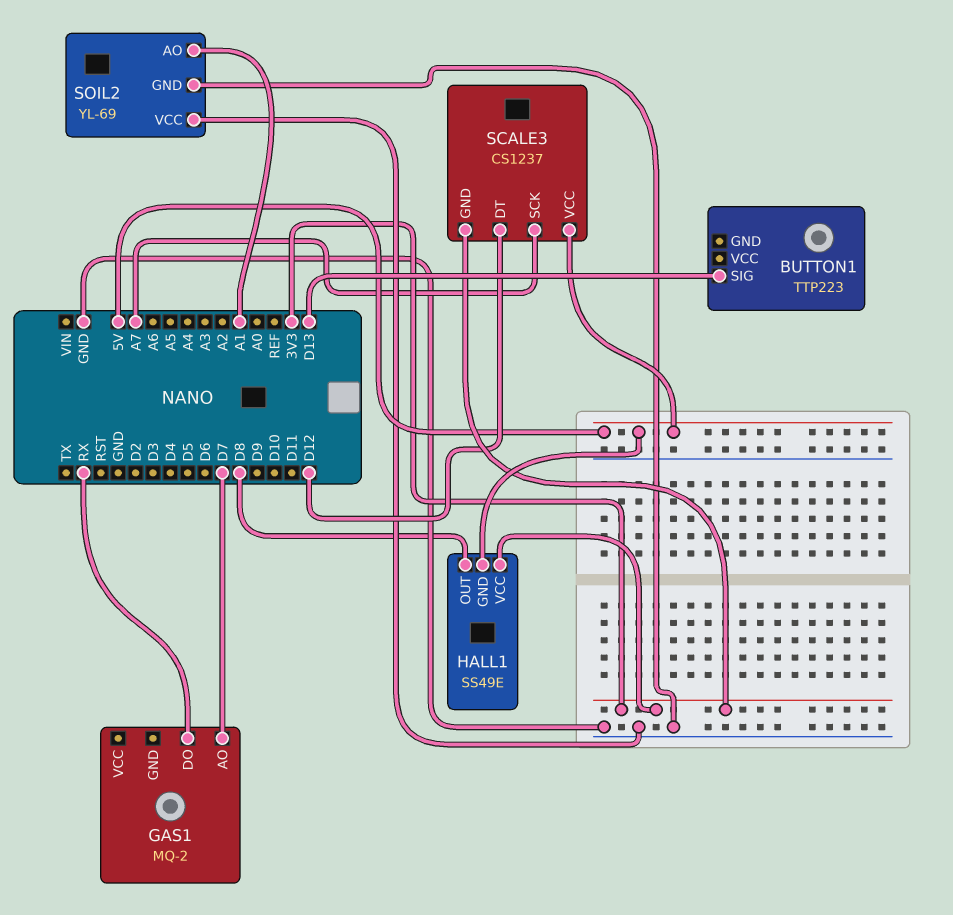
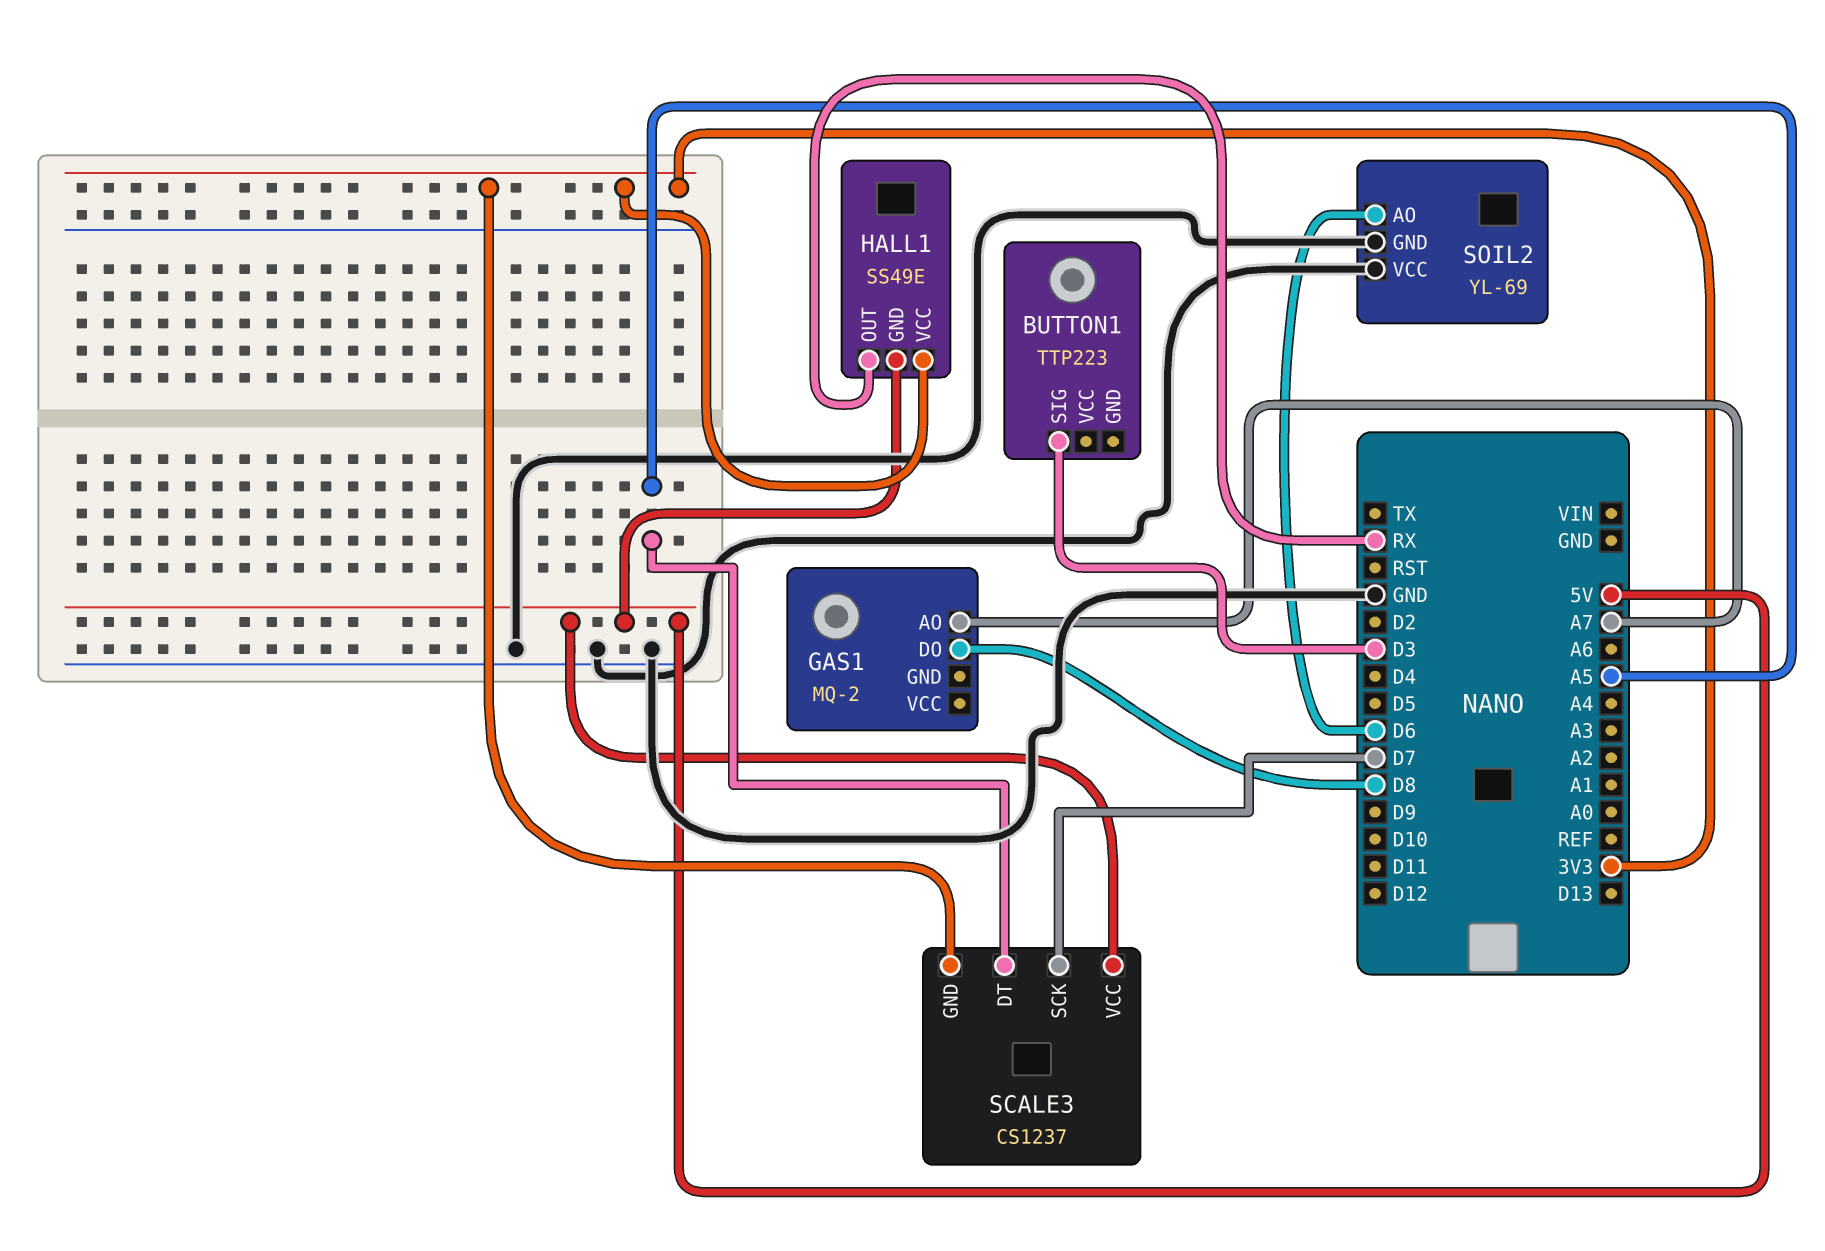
BUTTON1 pin SIG: D13 -> D3
GAS1 pin AO: D7 -> A7
GAS1 pin DO: RX -> D8
HALL1 pin OUT: D8 -> RX
SCALE3 pin DT: D12 -> A5
SCALE3 pin SCK: A7 -> D7
SOIL2 pin AO: A1 -> D6

